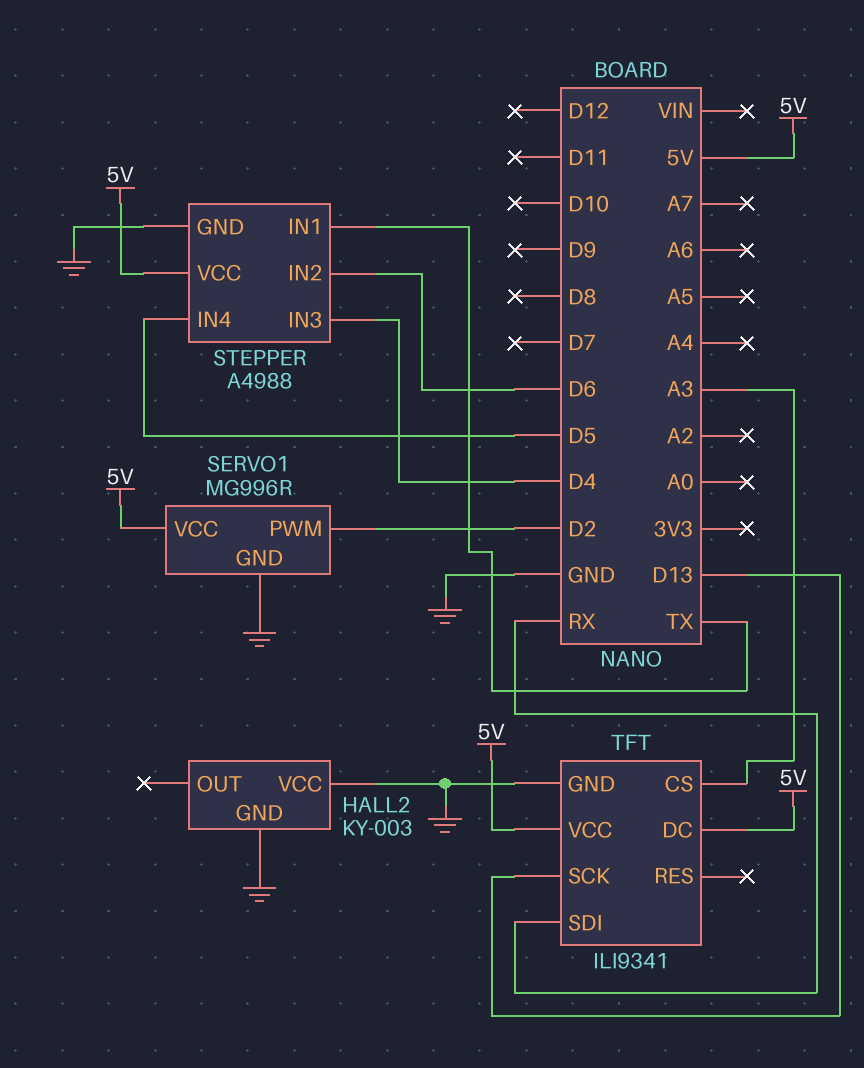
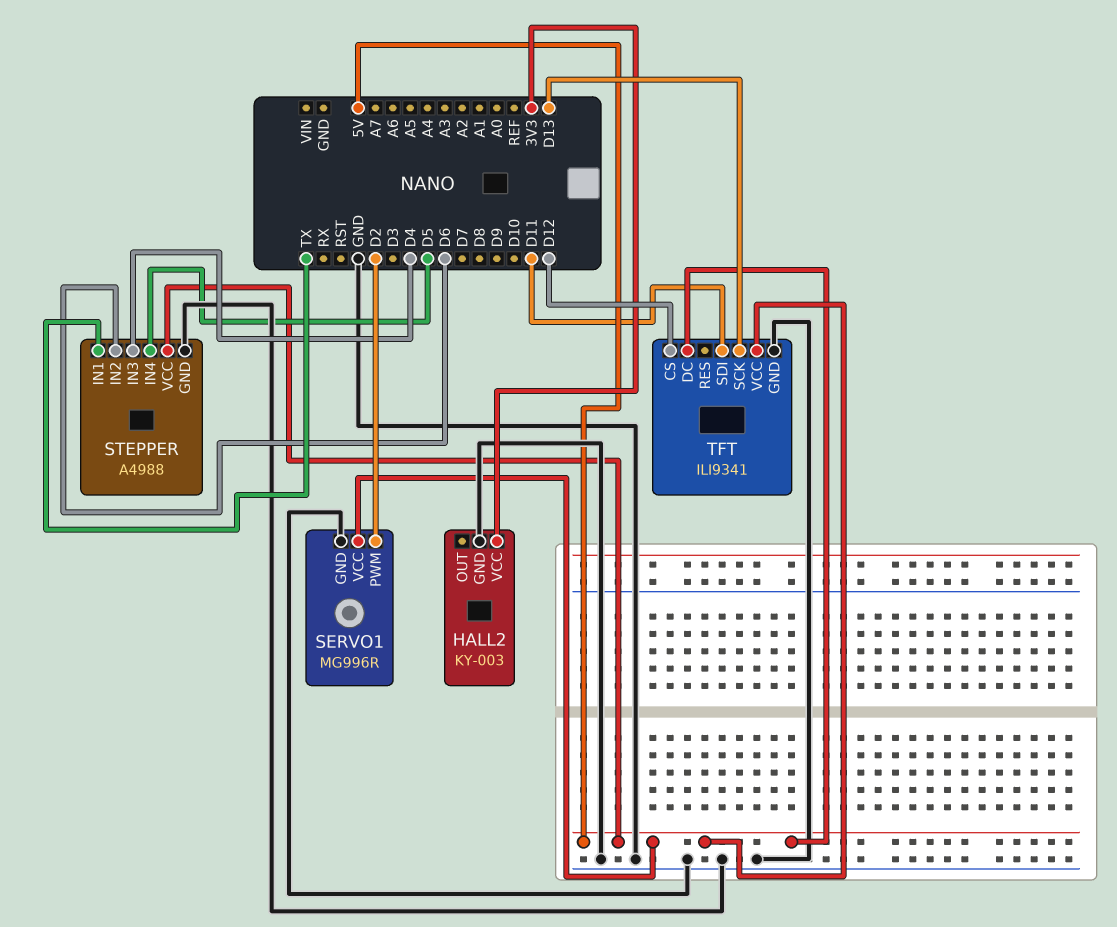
HALL2 pin VCC: GND -> 3V3
TFT pin CS: A3 -> D12
TFT pin SDI: RX -> D11

